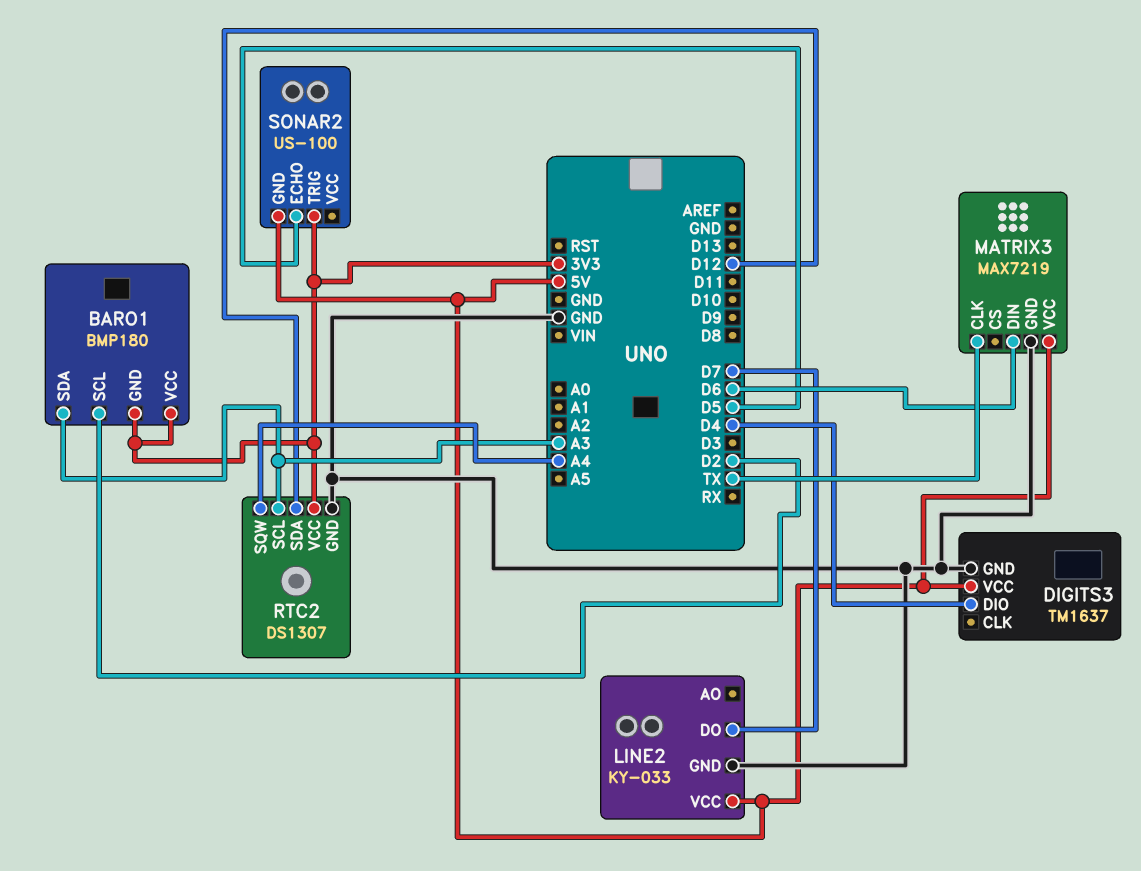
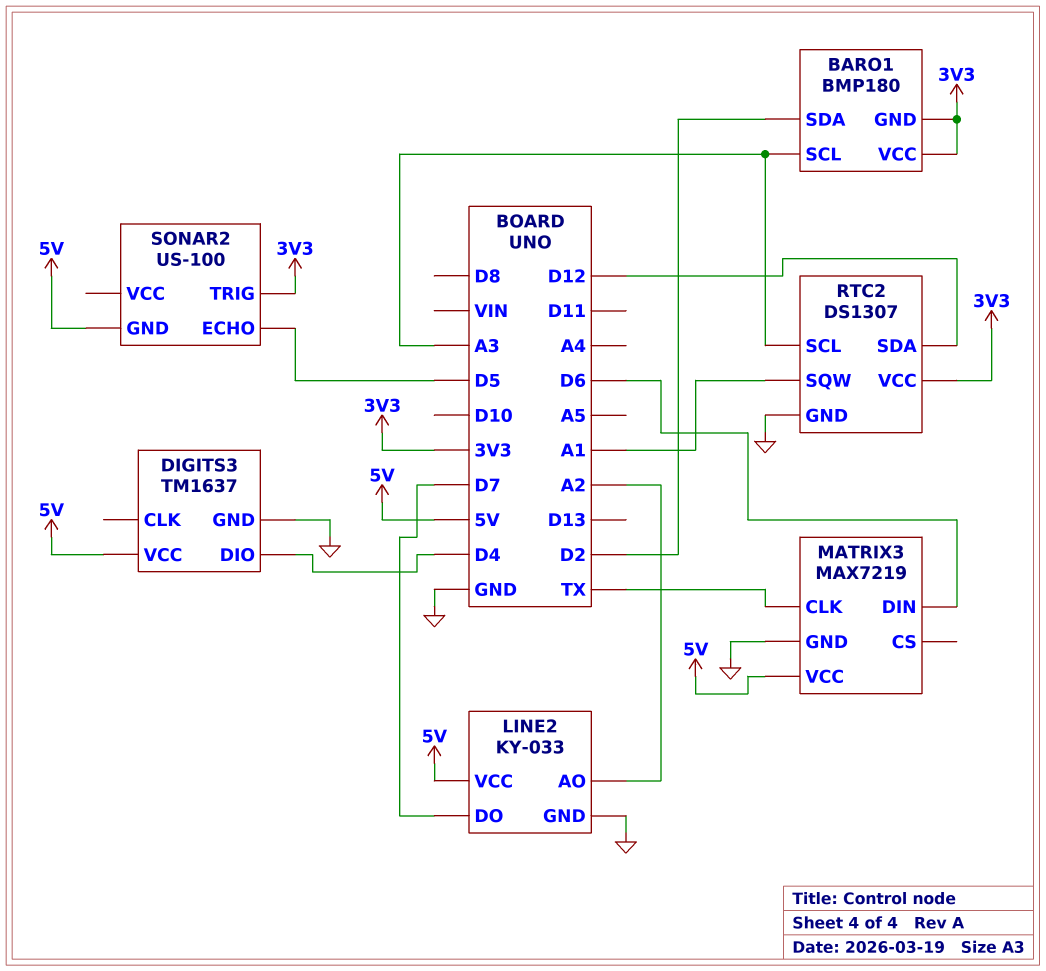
BARO1 pin SCL: D2 -> A3
BARO1 pin SDA: A3 -> D2
LINE2 pin AO: none -> A2
RTC2 pin SQW: A4 -> A1

